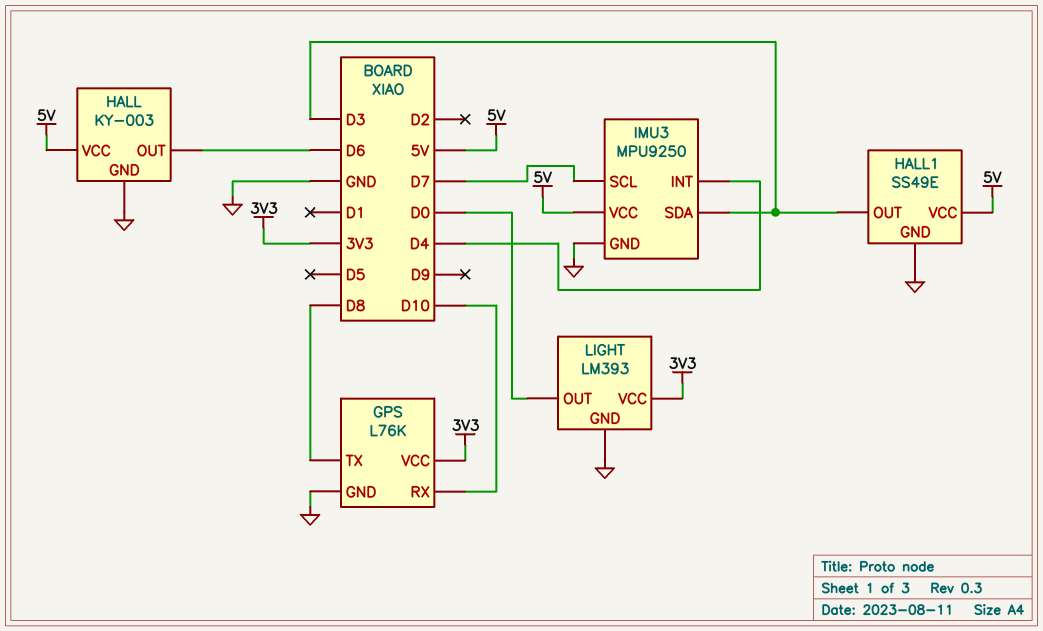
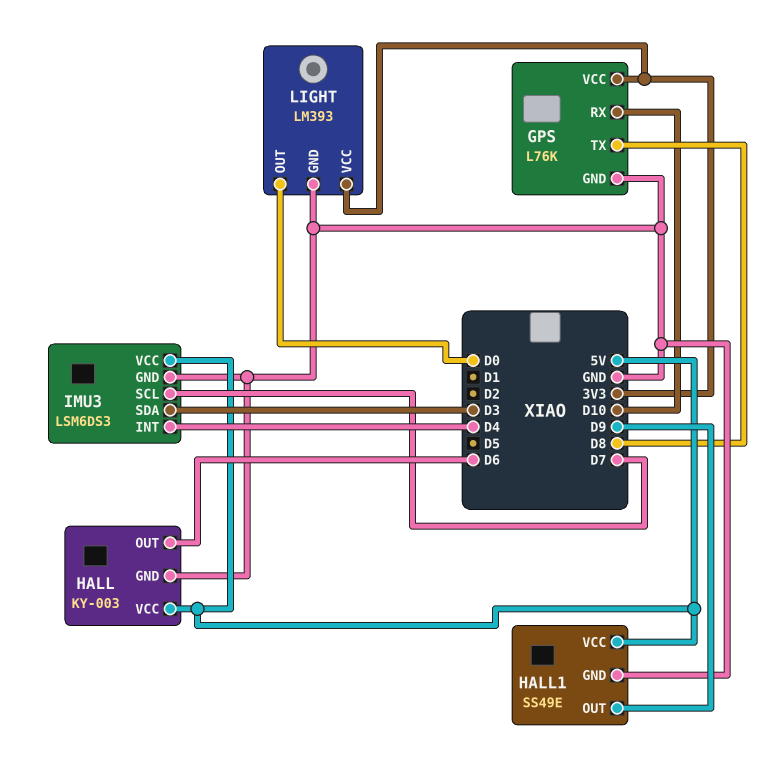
HALL1 pin OUT: D3 -> D9
IMU3: MPU9250 -> LSM6DS3

